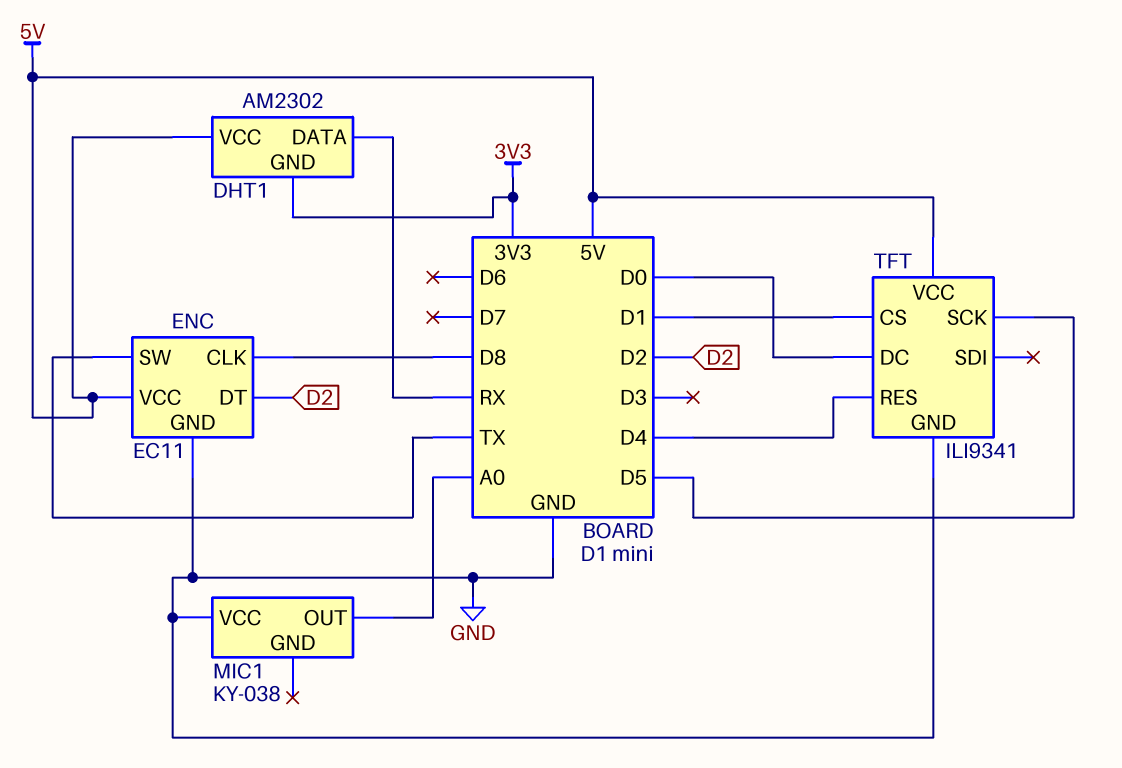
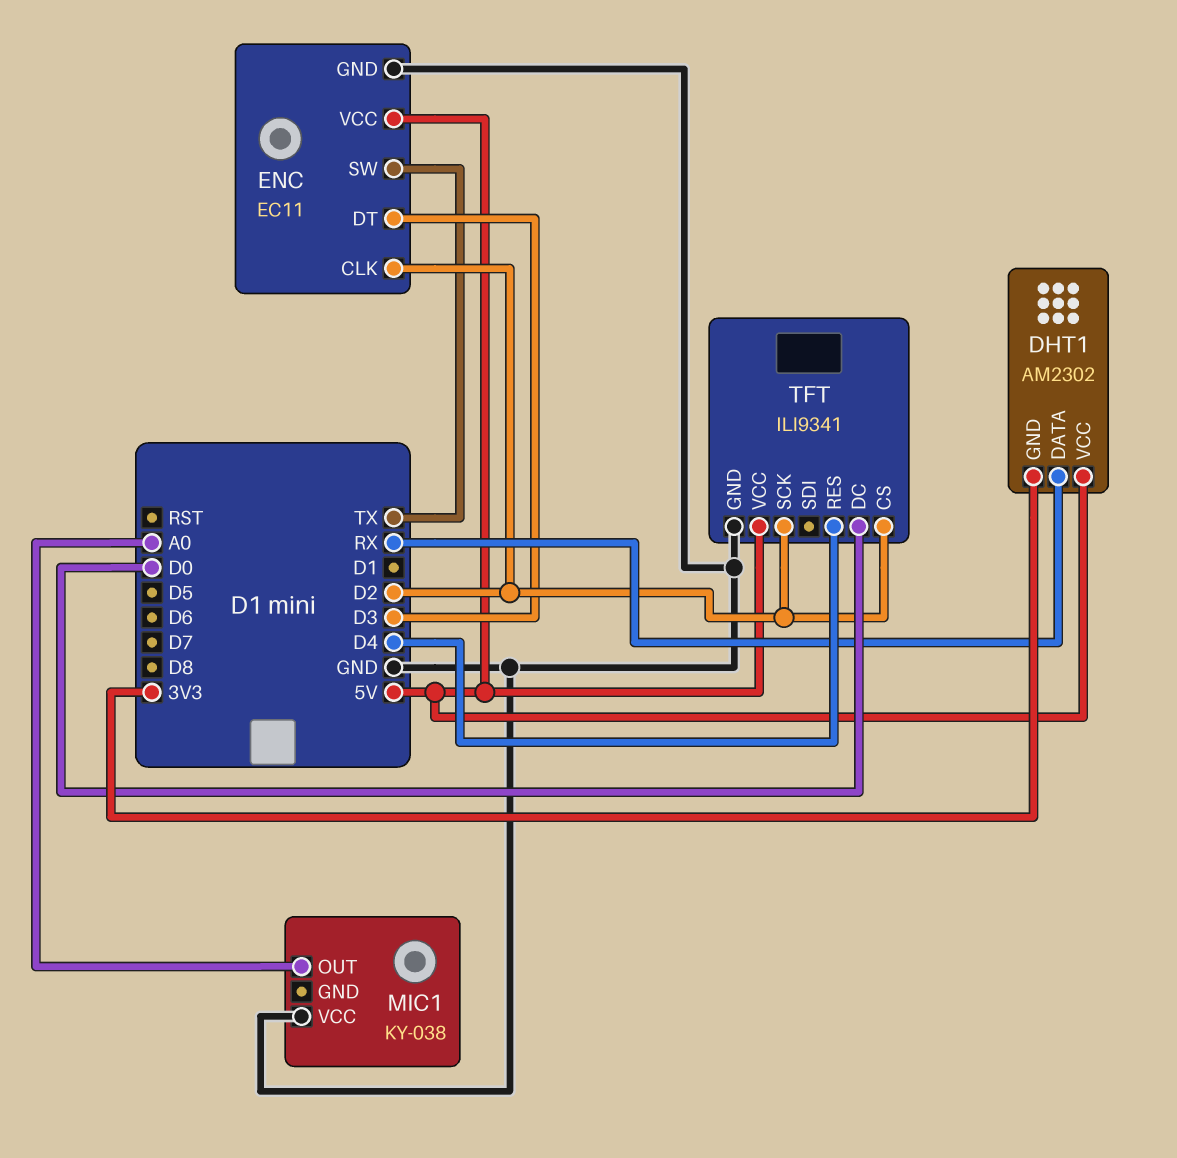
ENC pin CLK: D8 -> D2
ENC pin DT: D2 -> D3
TFT pin CS: D1 -> D2
TFT pin SCK: D5 -> D2

